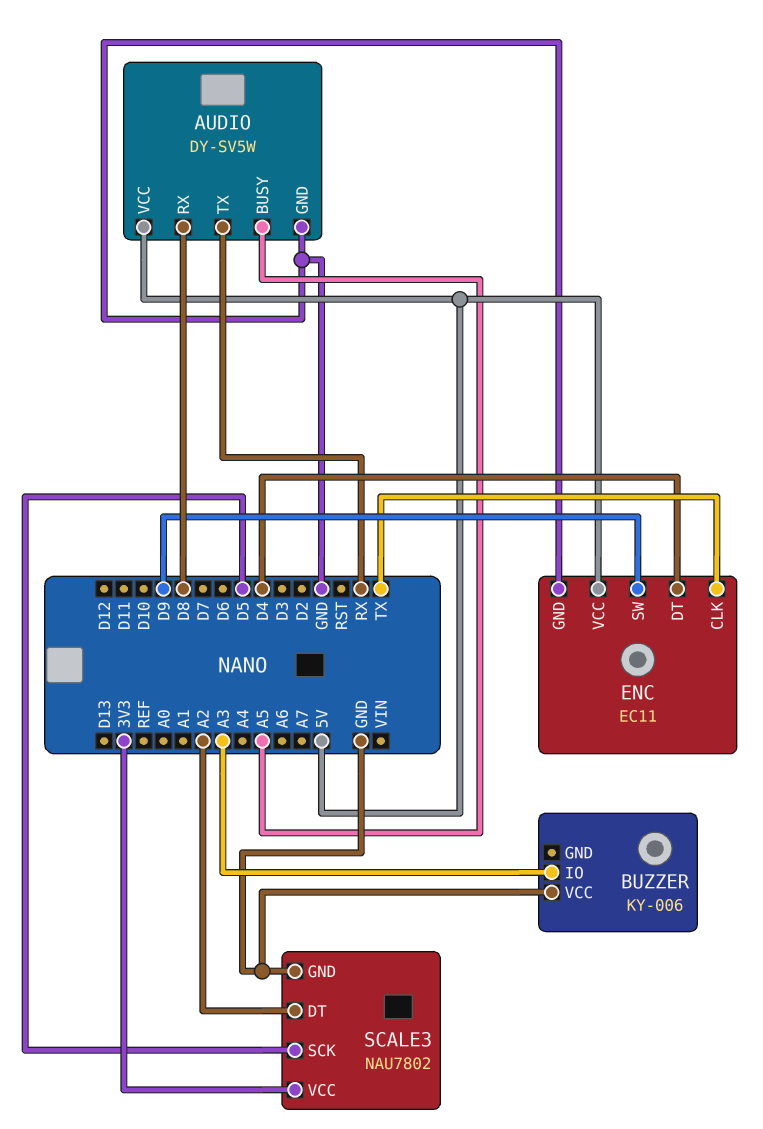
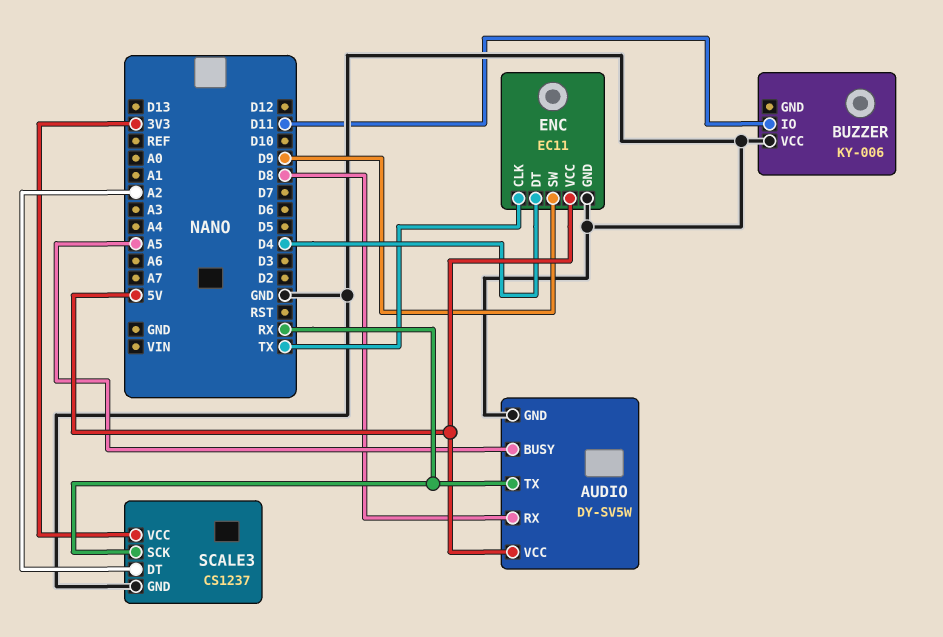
BUZZER pin IO: A3 -> D11
SCALE3: NAU7802 -> CS1237
SCALE3 pin SCK: D5 -> RX

